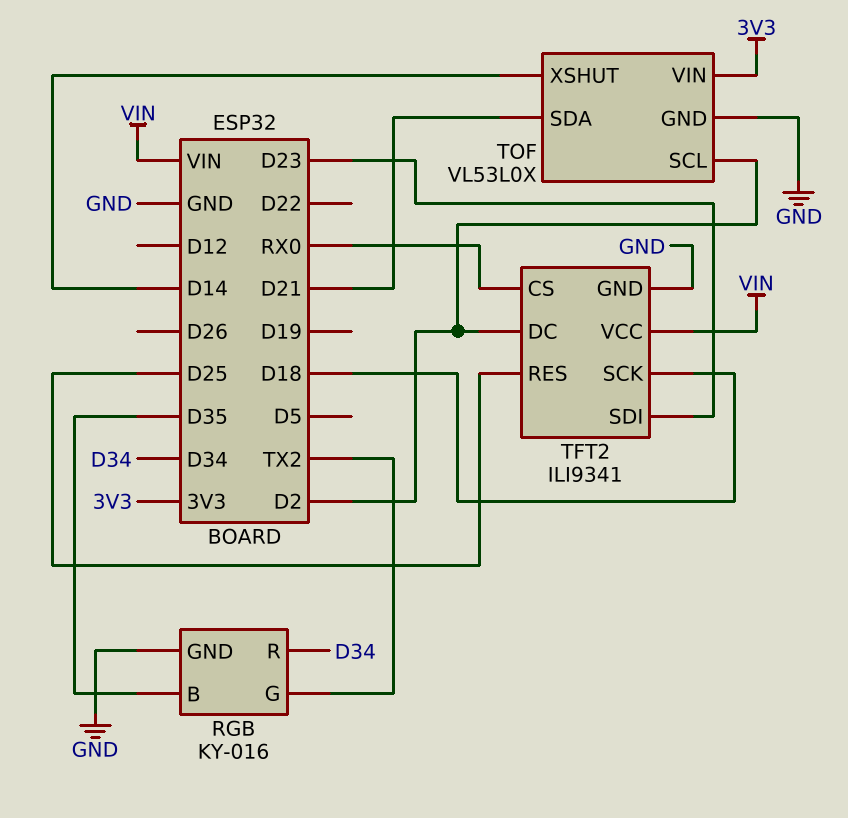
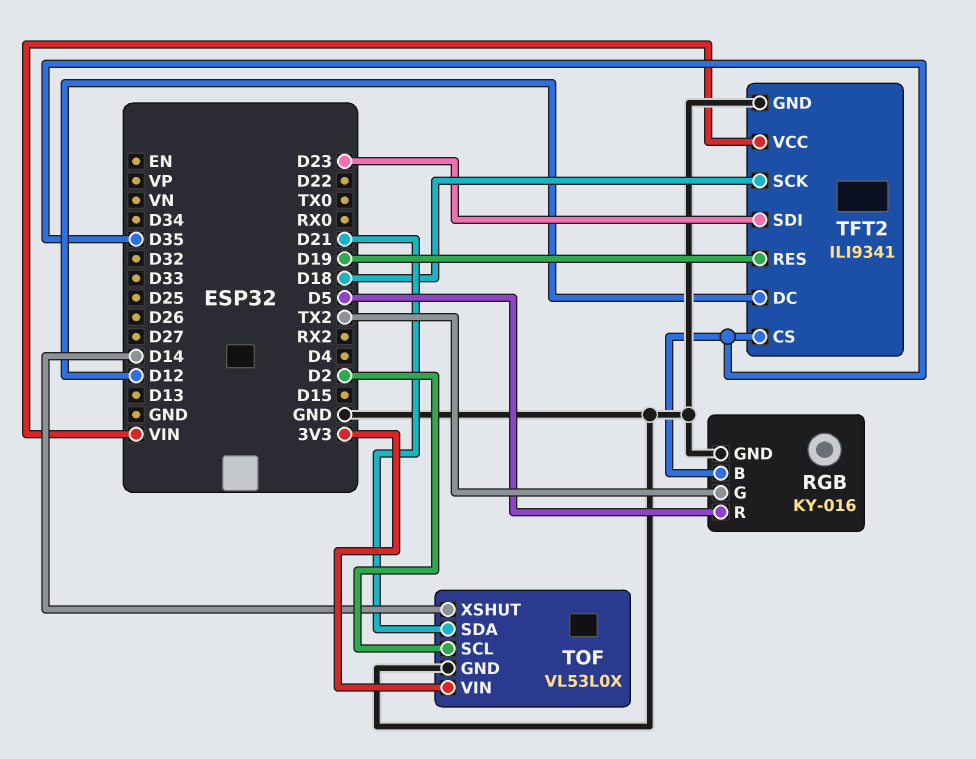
RGB pin R: D34 -> D5
TFT2 pin CS: RX0 -> D35
TFT2 pin DC: D2 -> D12
TFT2 pin RES: D25 -> D19

